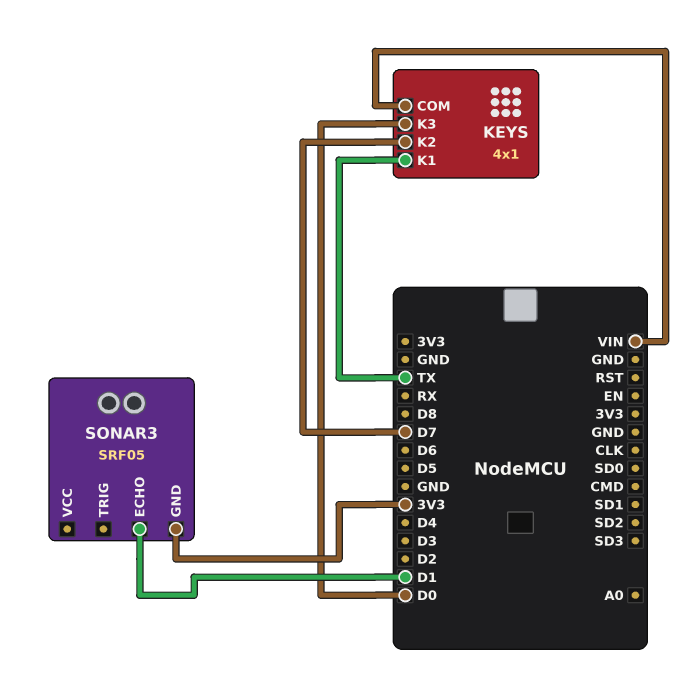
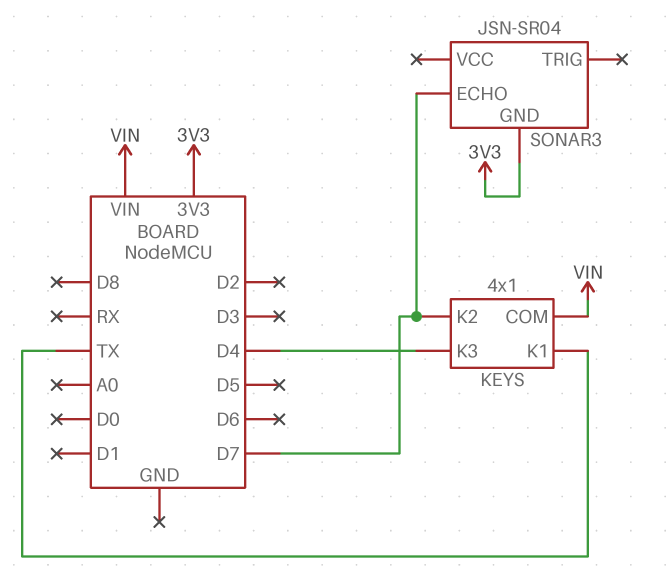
KEYS pin K3: D0 -> D4
SONAR3: SRF05 -> JSN-SR04
SONAR3 pin ECHO: D1 -> D7

